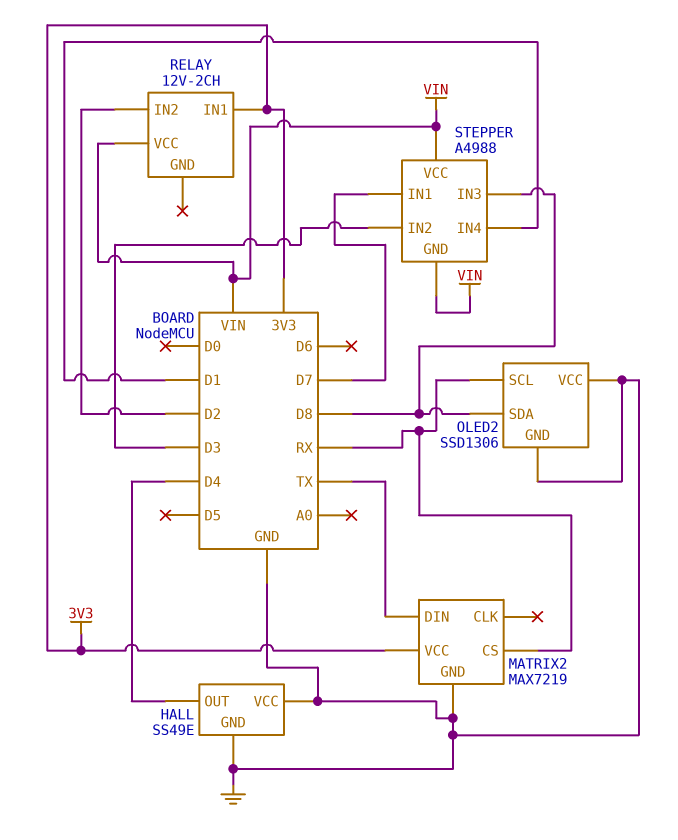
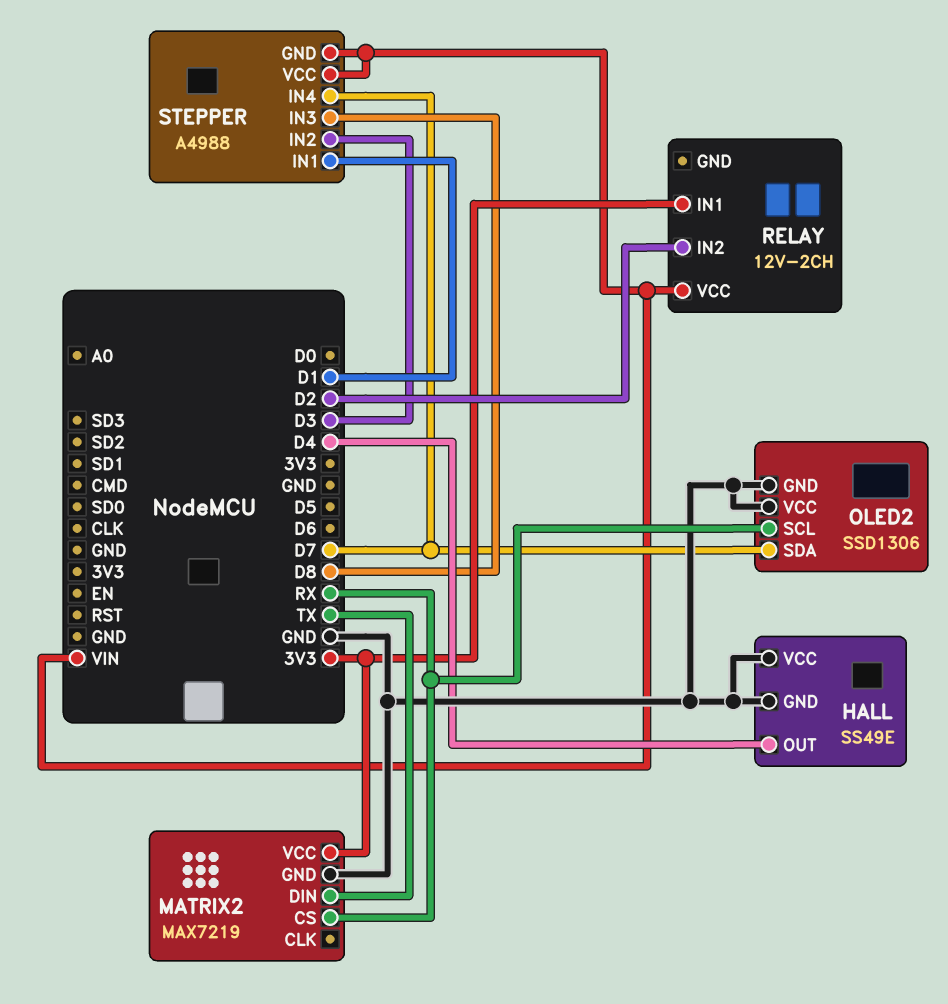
OLED2 pin SDA: D8 -> D7
STEPPER pin IN1: D7 -> D1
STEPPER pin IN4: D1 -> D7

